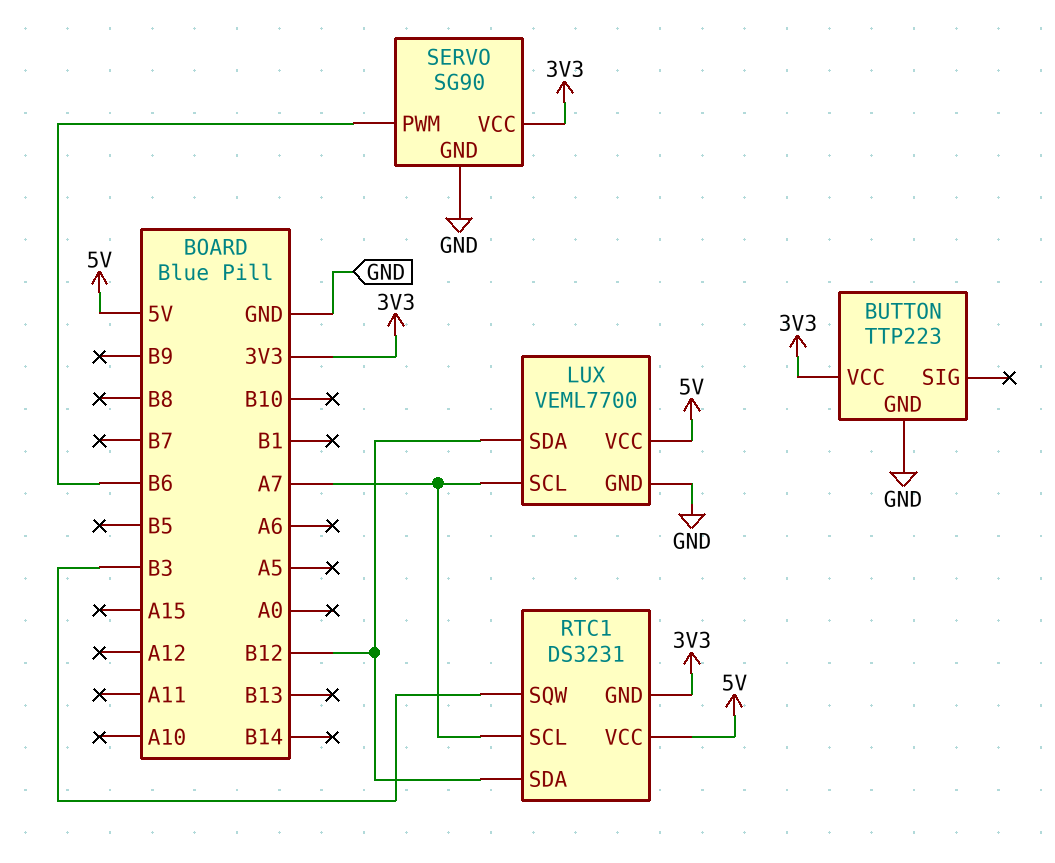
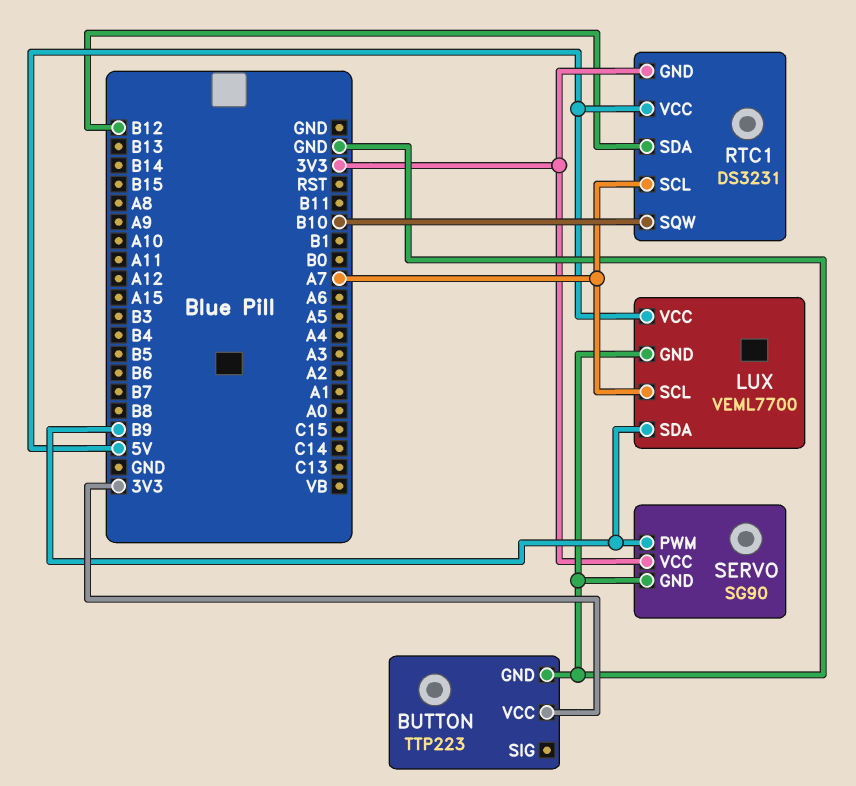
LUX pin SDA: B12 -> B9
RTC1 pin SQW: B3 -> B10
SERVO pin PWM: B6 -> B9

